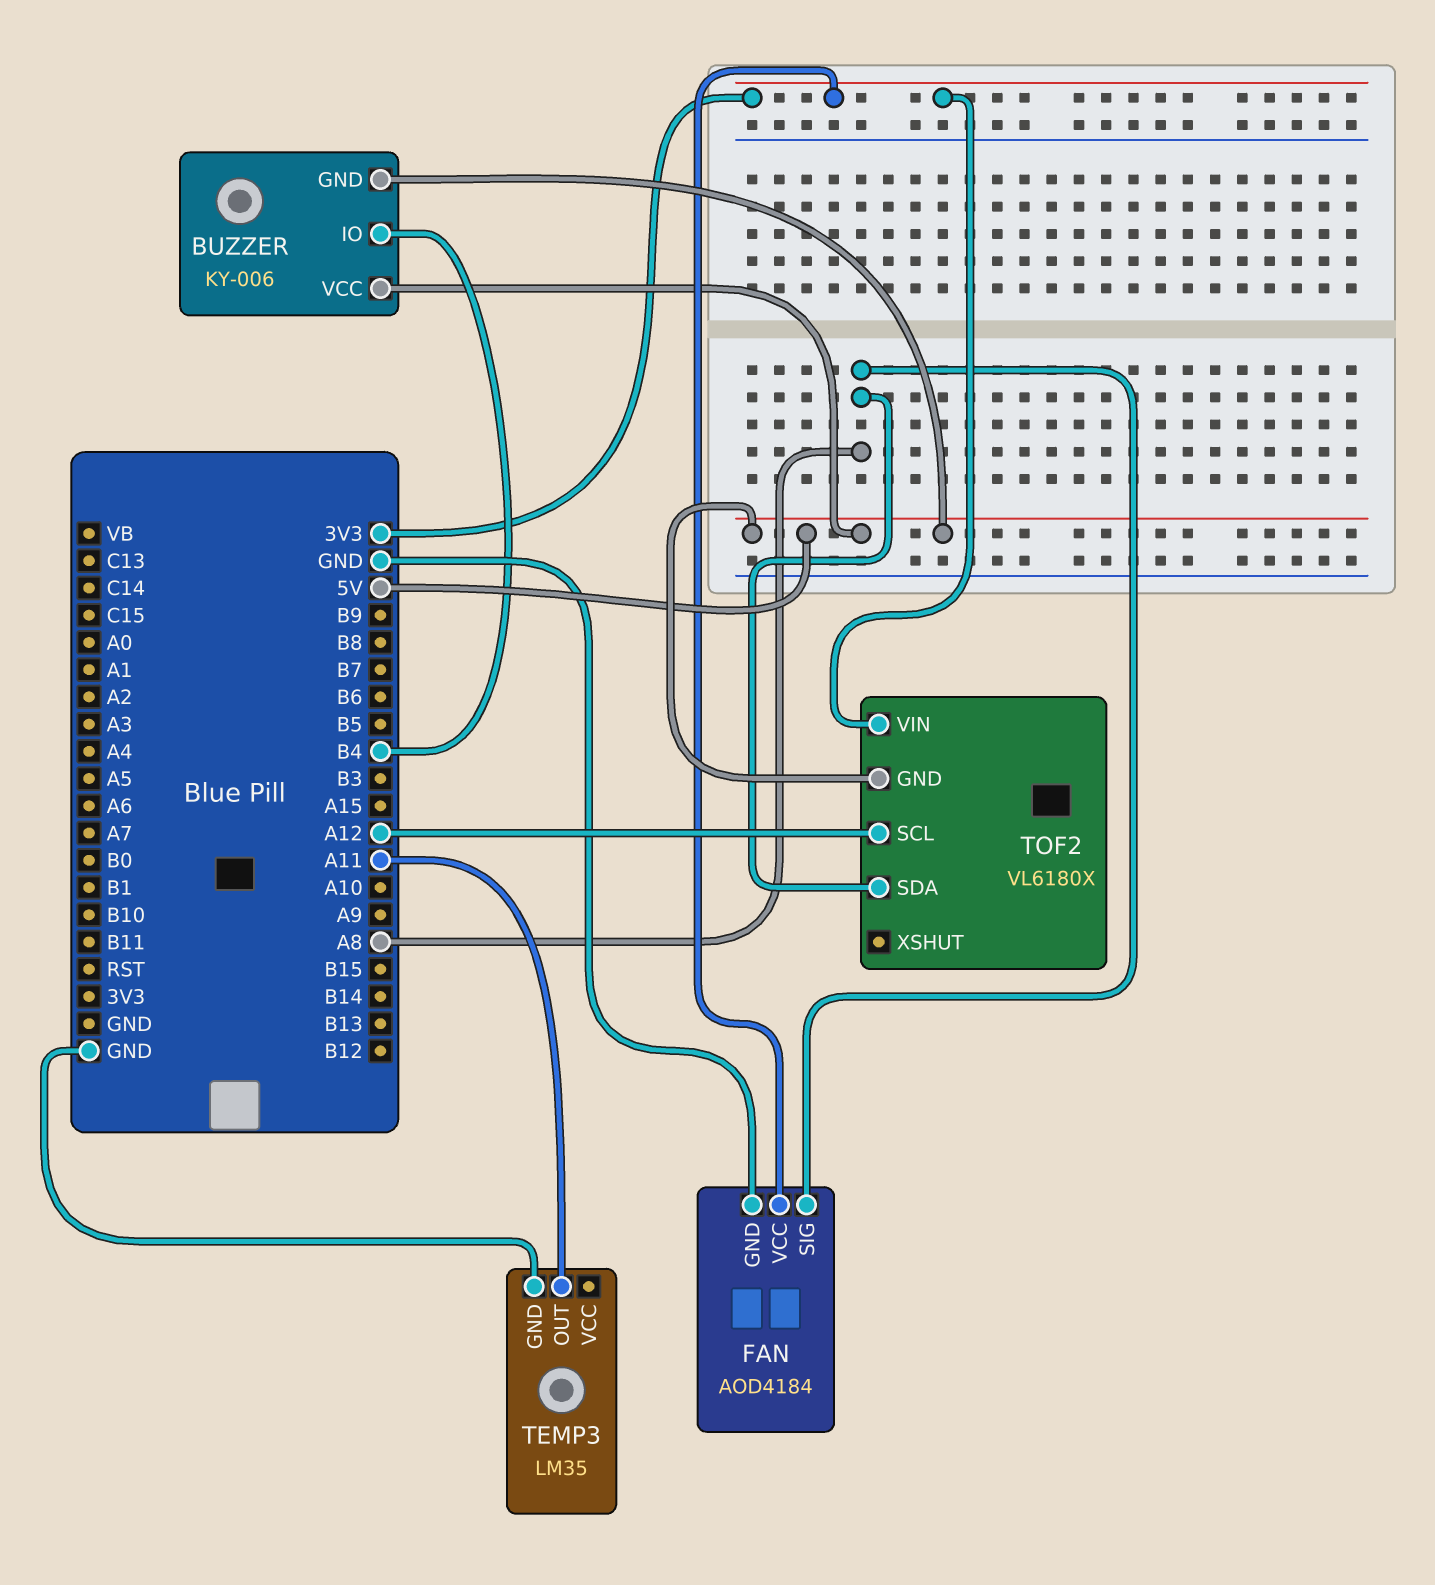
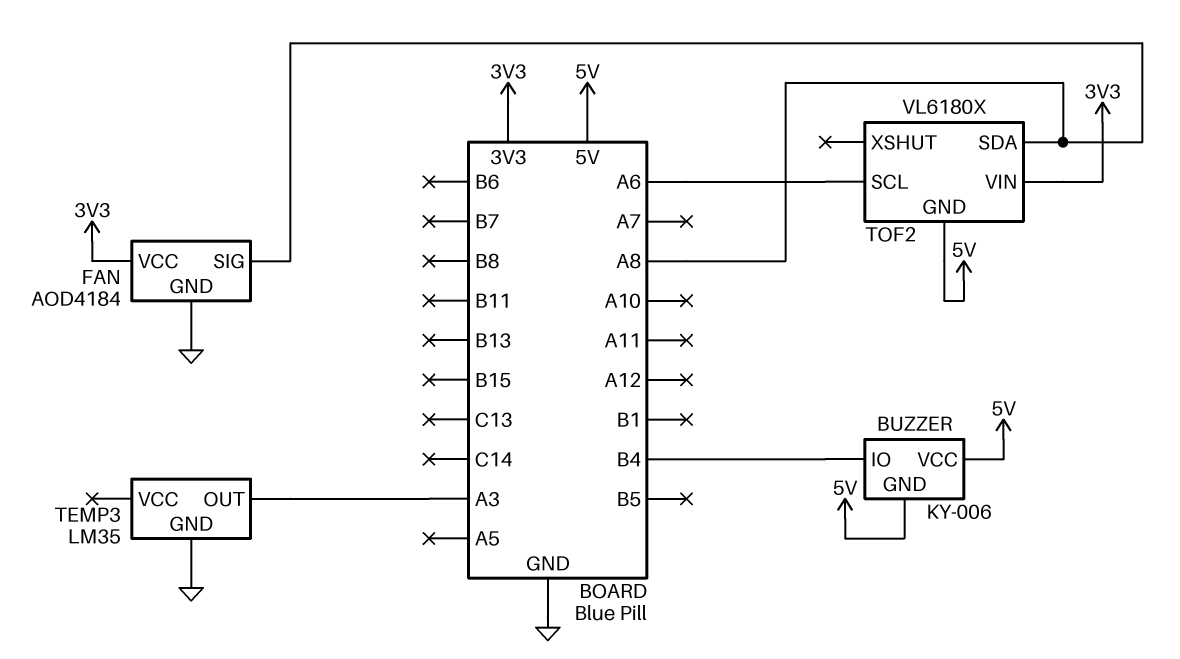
TEMP3 pin OUT: A11 -> A3
TOF2 pin SCL: A12 -> A6

